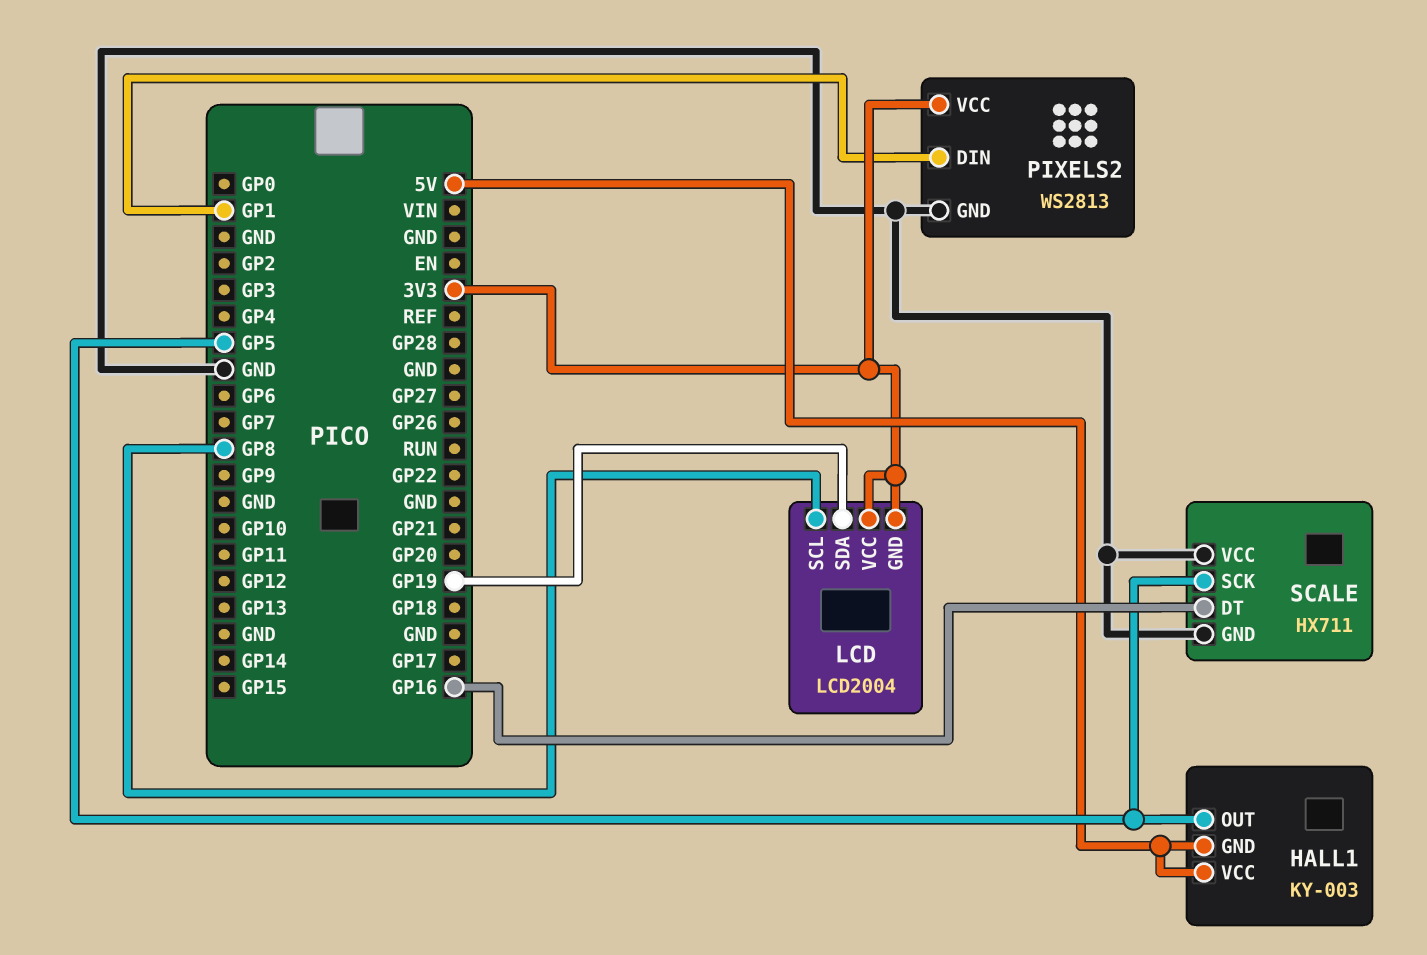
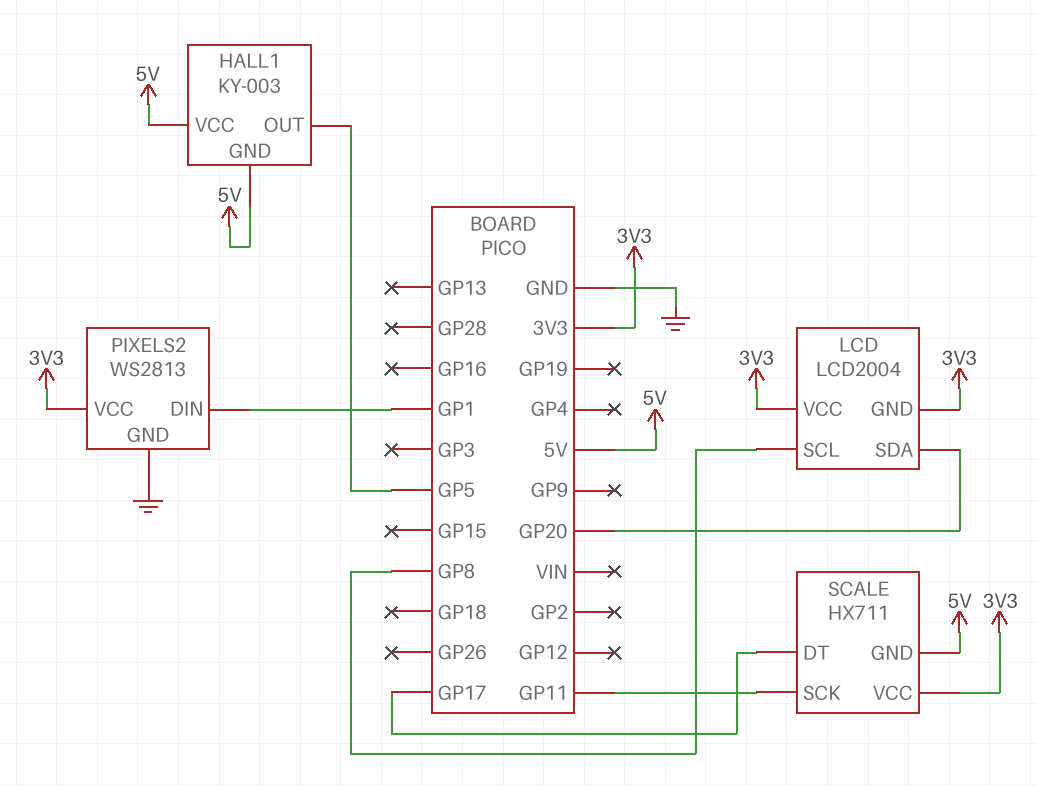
LCD pin SDA: GP19 -> GP20
SCALE pin DT: GP16 -> GP17
SCALE pin GND: GND -> 5V
SCALE pin SCK: GP5 -> GP11
SCALE pin VCC: GND -> 3V3

